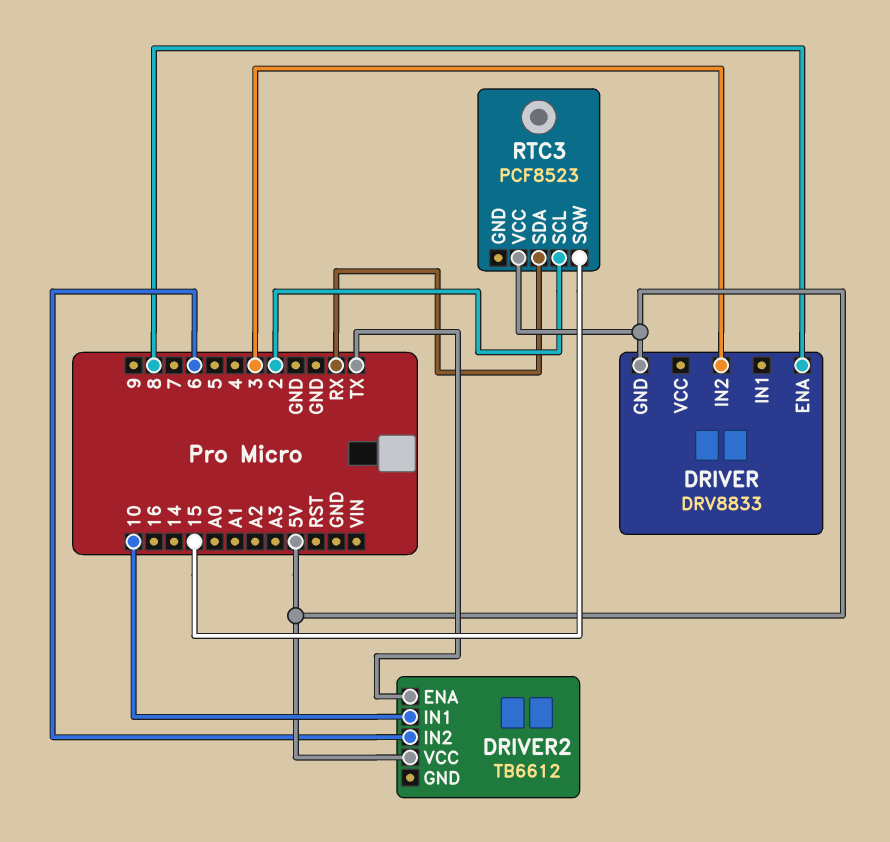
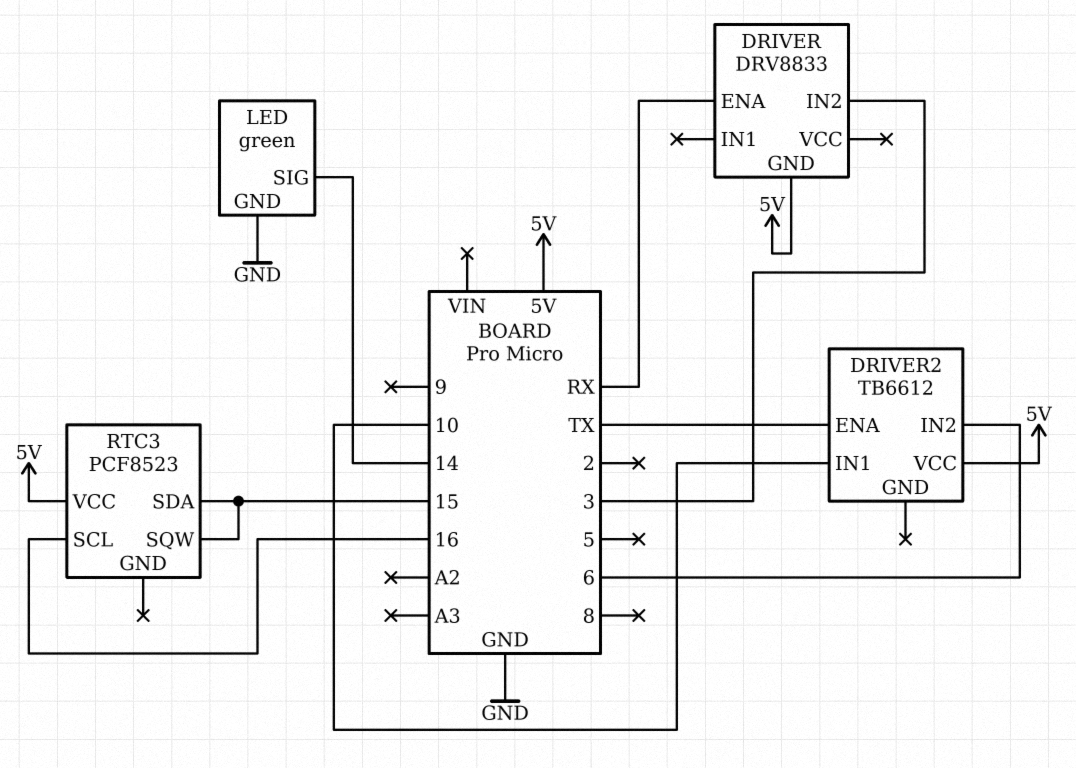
DRIVER pin ENA: 8 -> RX
LED: none -> green
LED pin GND: none -> GND
LED pin SIG: none -> 14
RTC3 pin SCL: 2 -> 16
RTC3 pin SDA: RX -> 15

